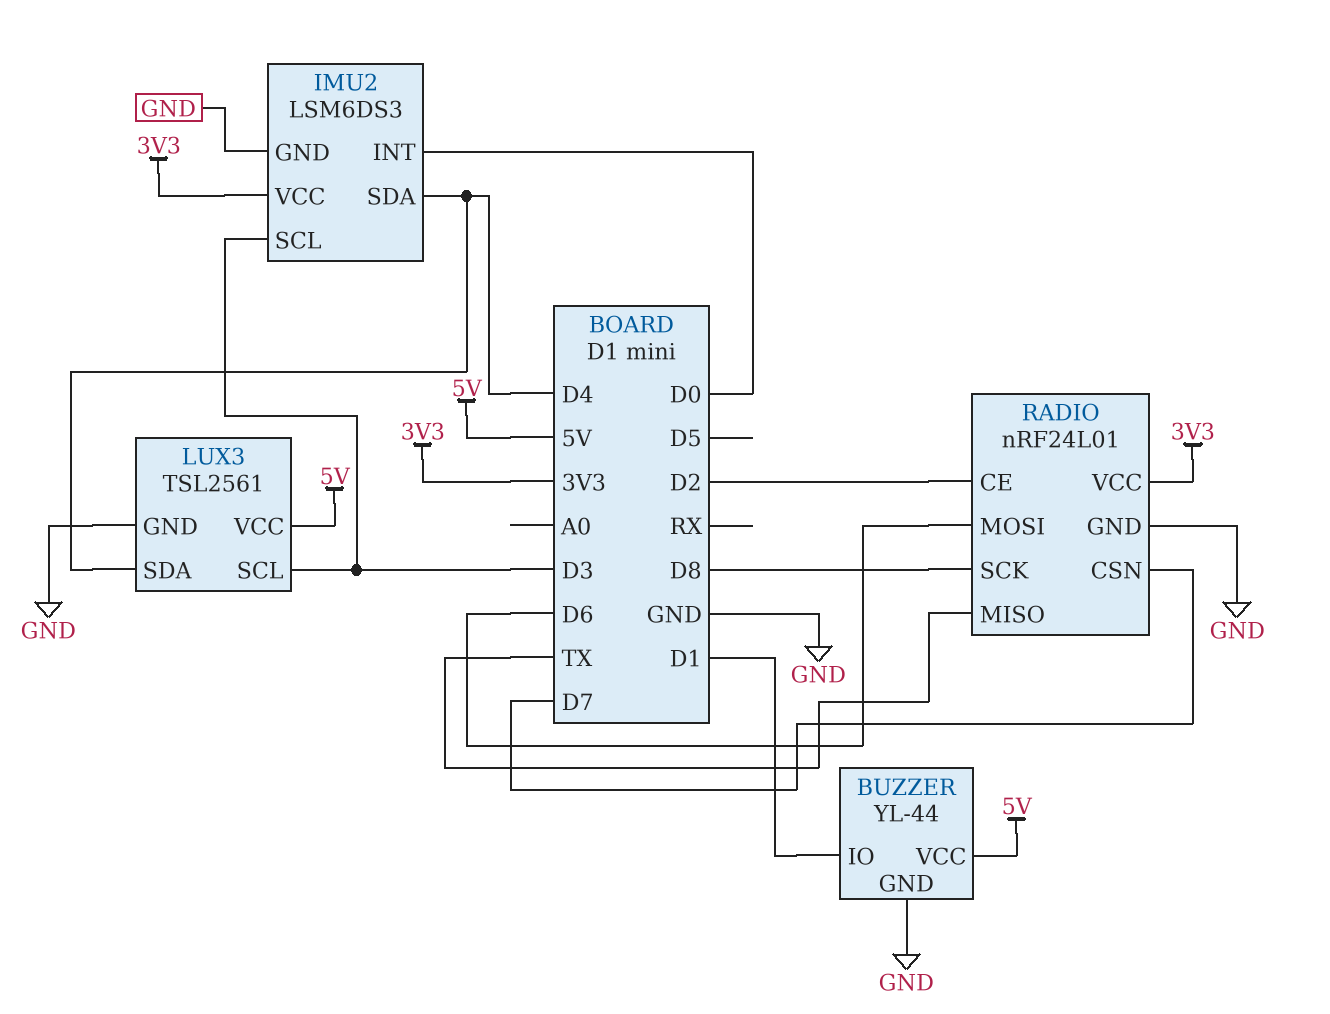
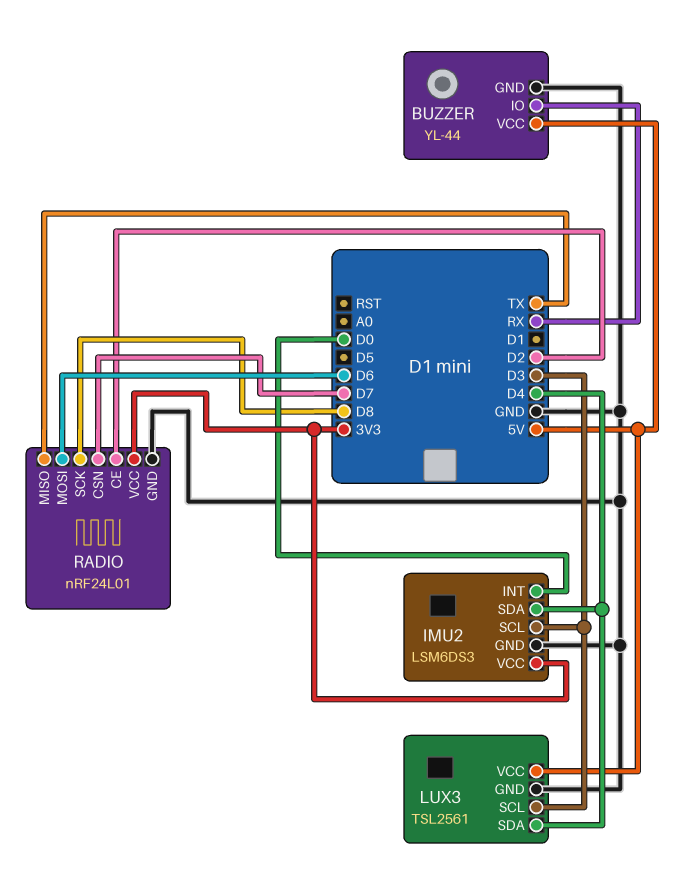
BUZZER pin IO: D1 -> RX

